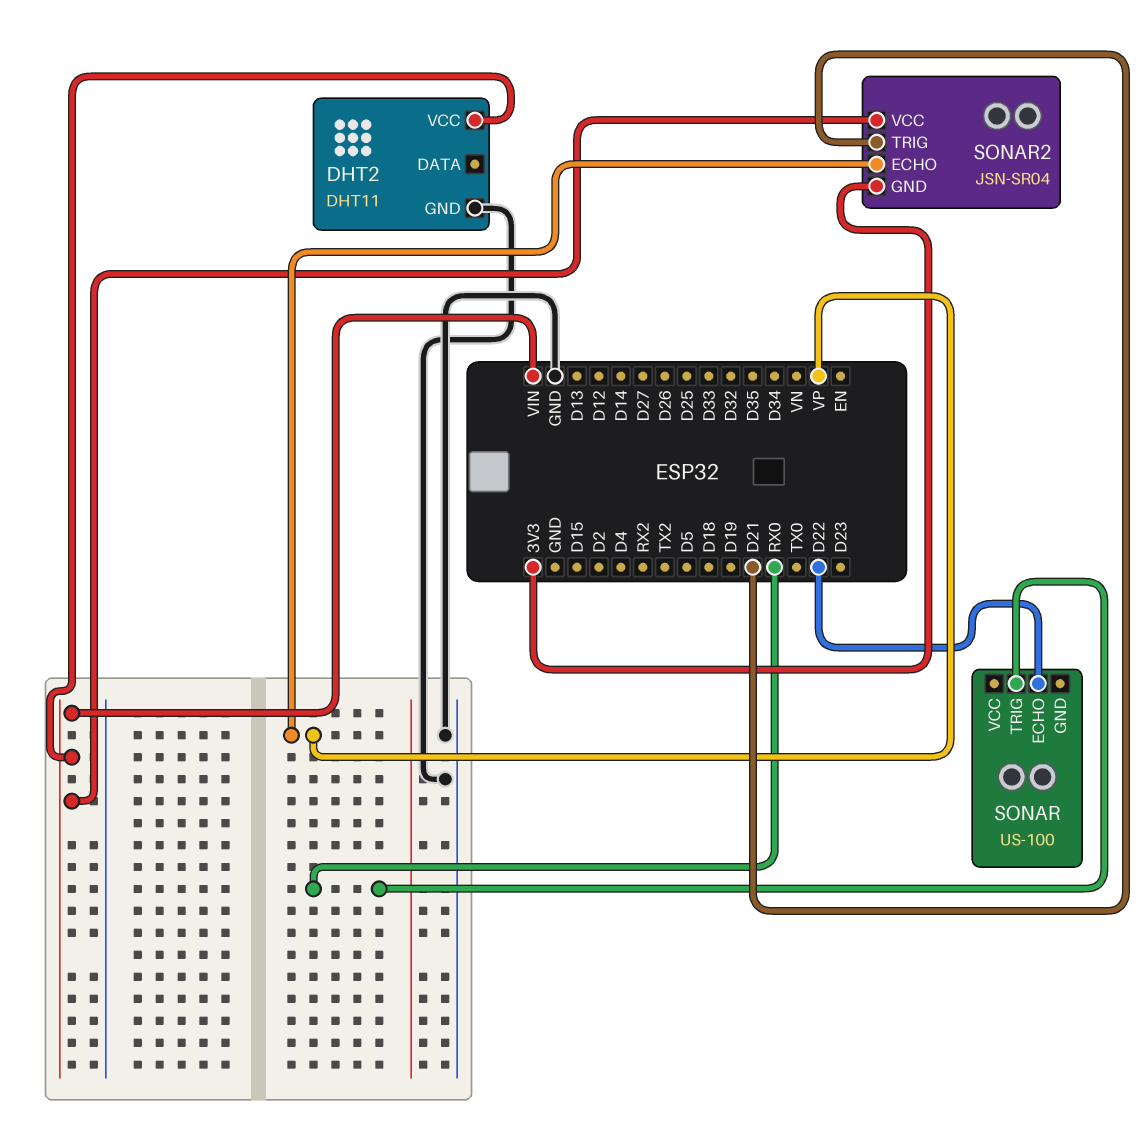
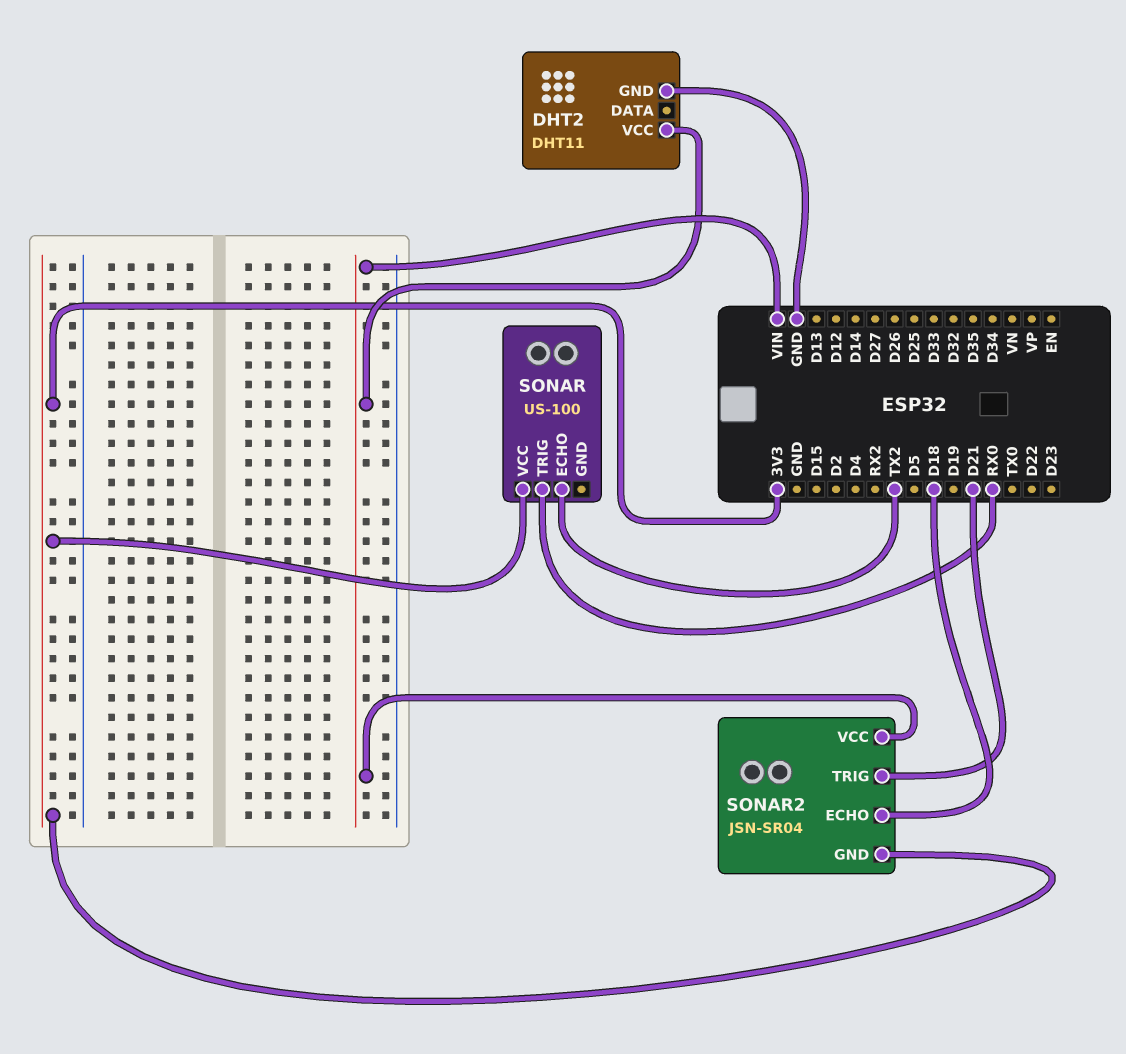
SONAR pin ECHO: D22 -> TX2
SONAR pin VCC: none -> 3V3
SONAR2 pin ECHO: VP -> D18

